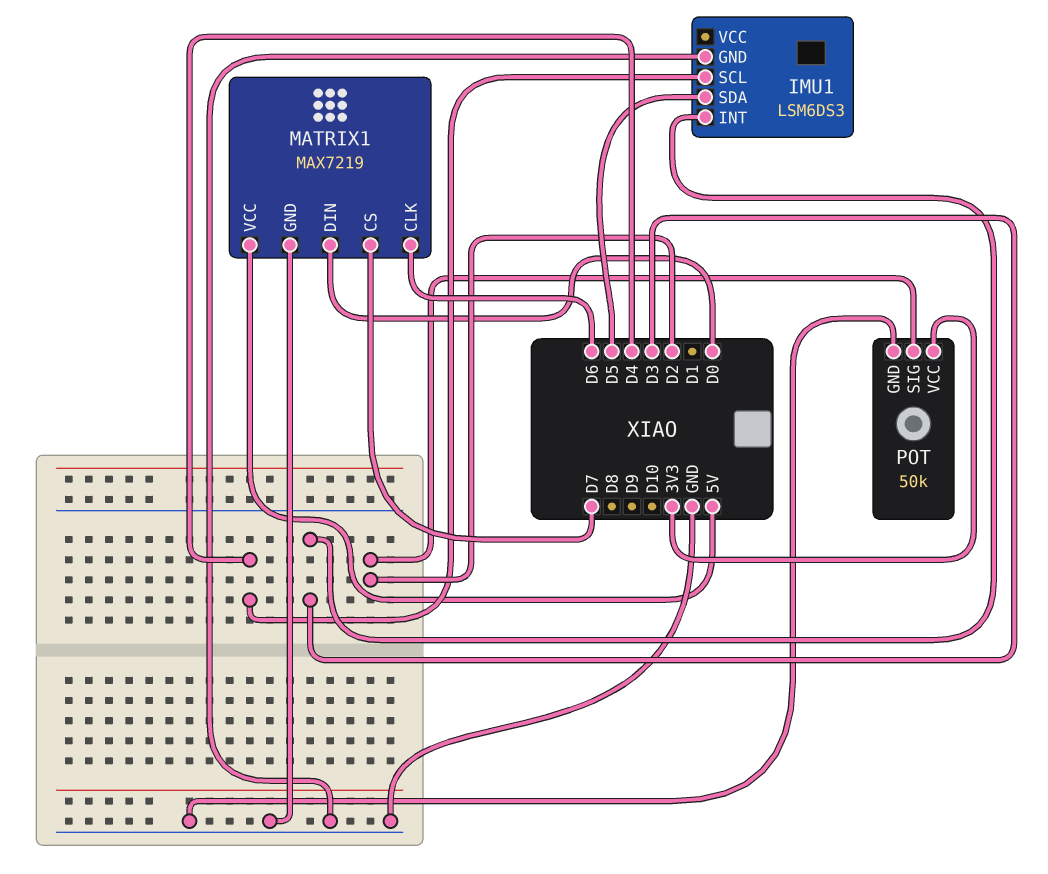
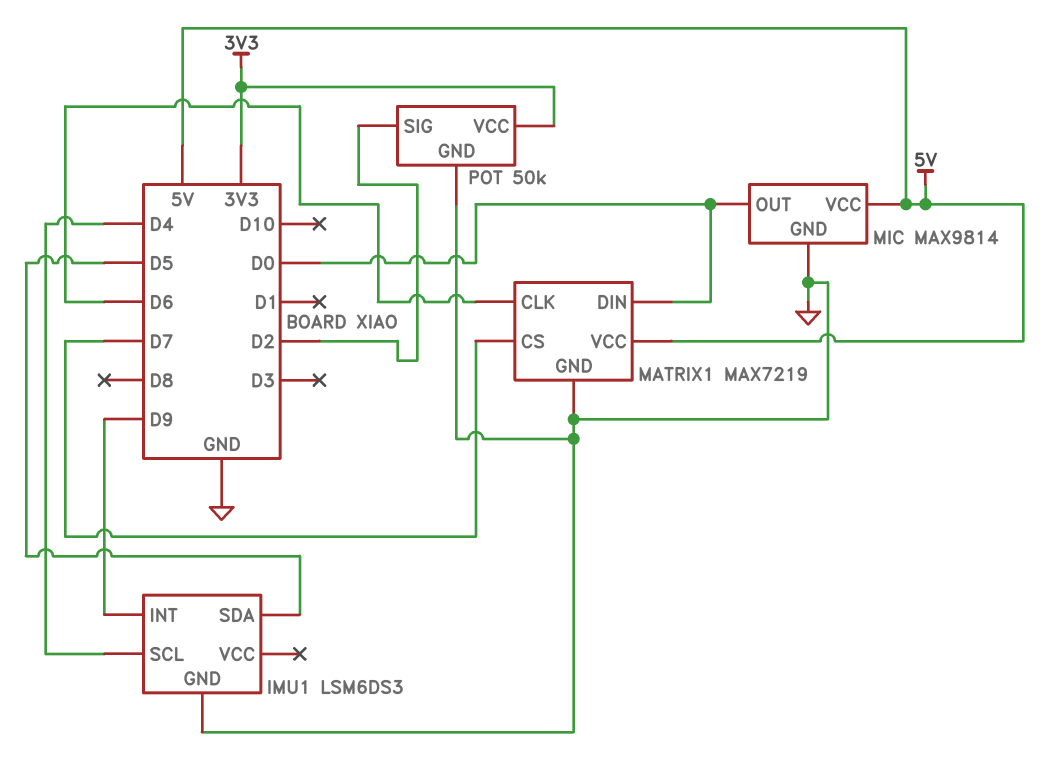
IMU1 pin INT: D3 -> D9
MIC: none -> MAX9814
MIC pin GND: none -> GND
MIC pin OUT: none -> D0
MIC pin VCC: none -> 5V

